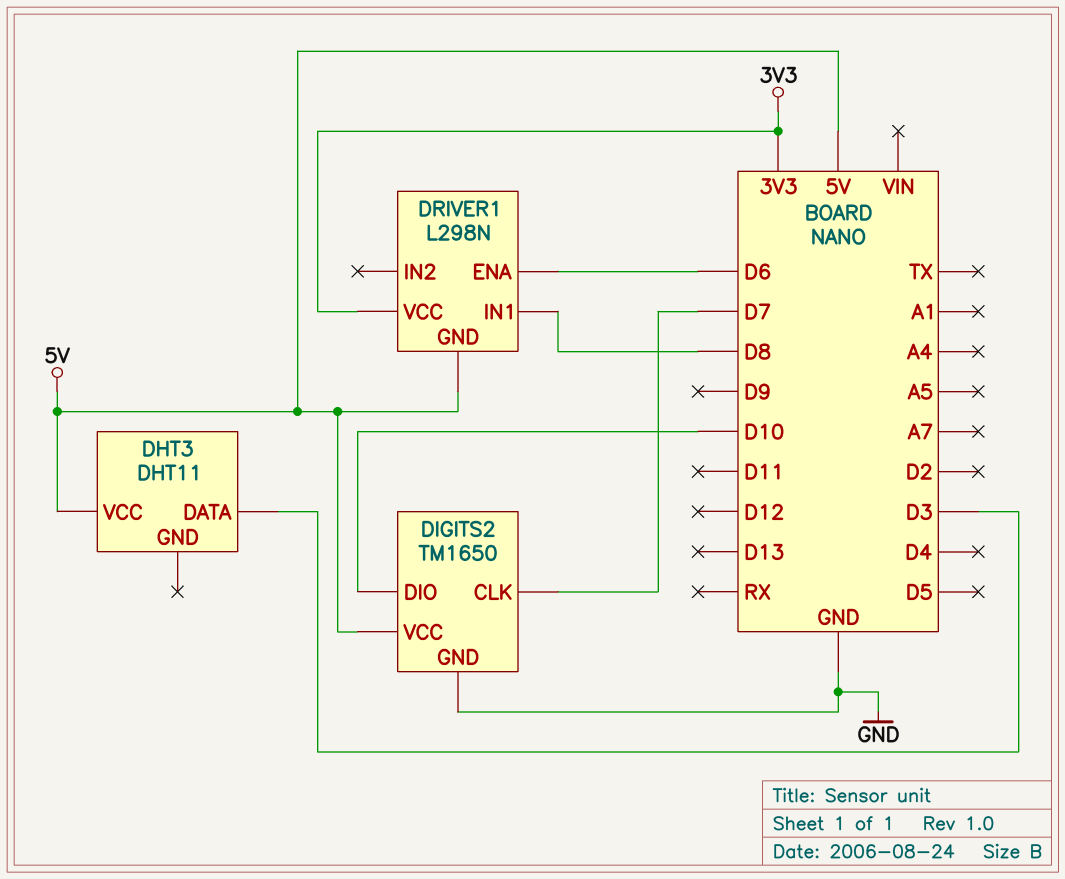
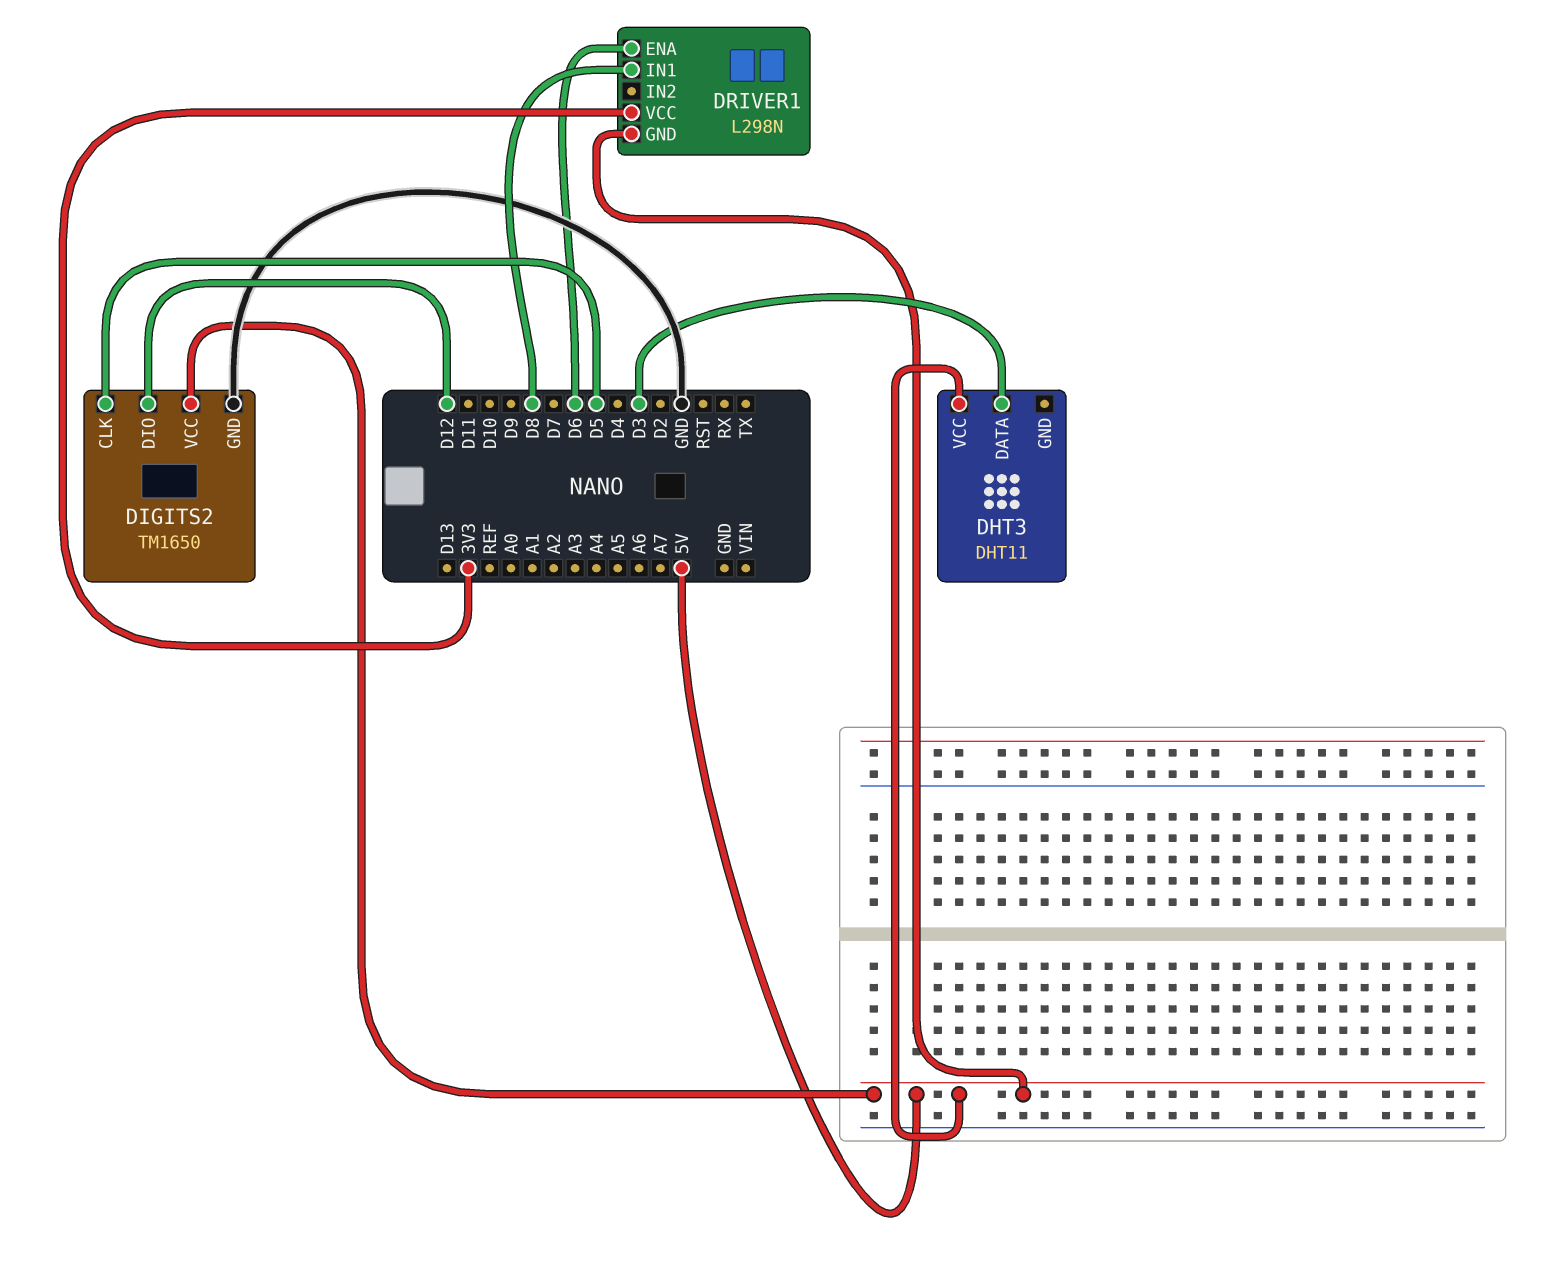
DIGITS2 pin CLK: D7 -> D5
DIGITS2 pin DIO: D10 -> D12

